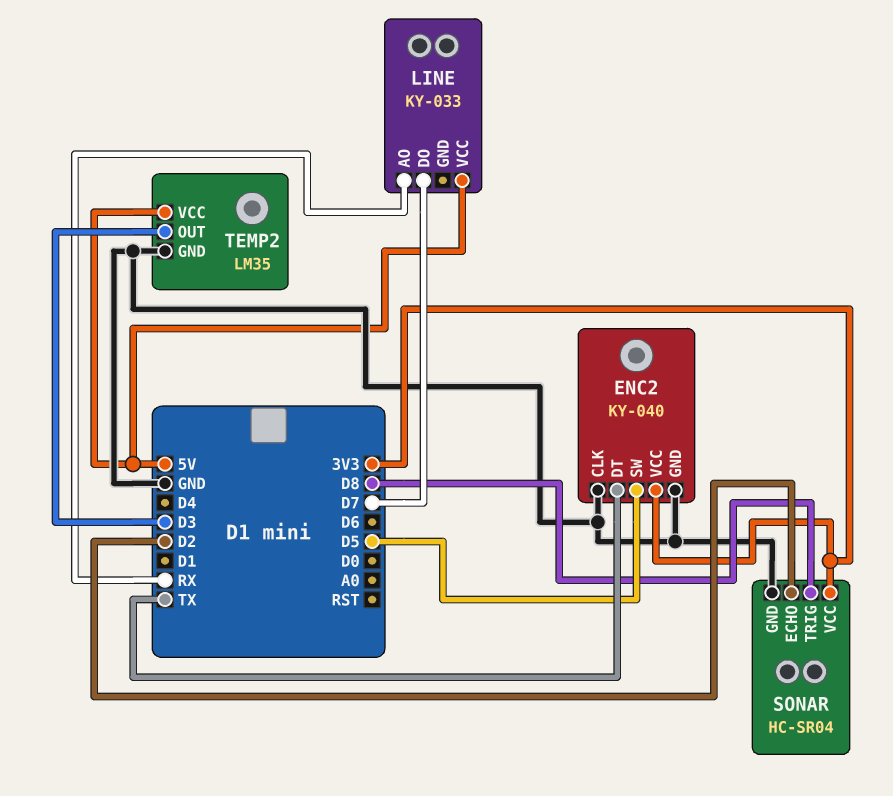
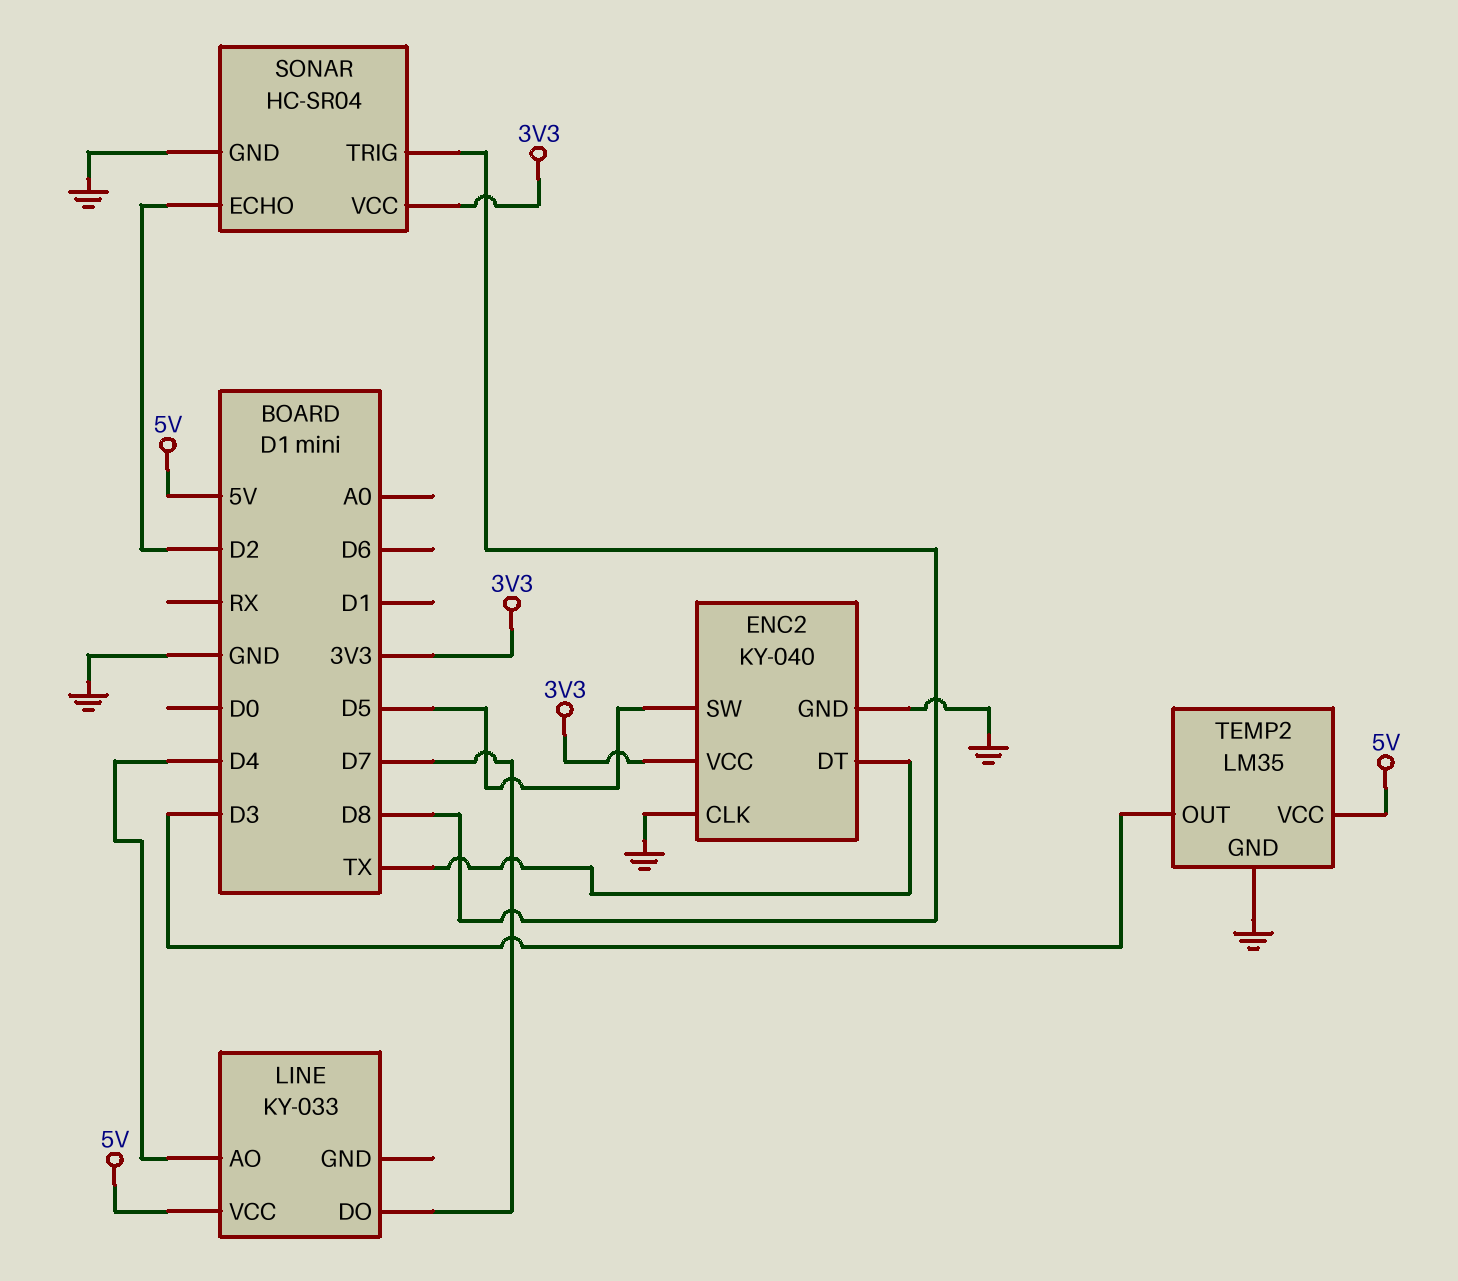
LINE pin AO: RX -> D4

